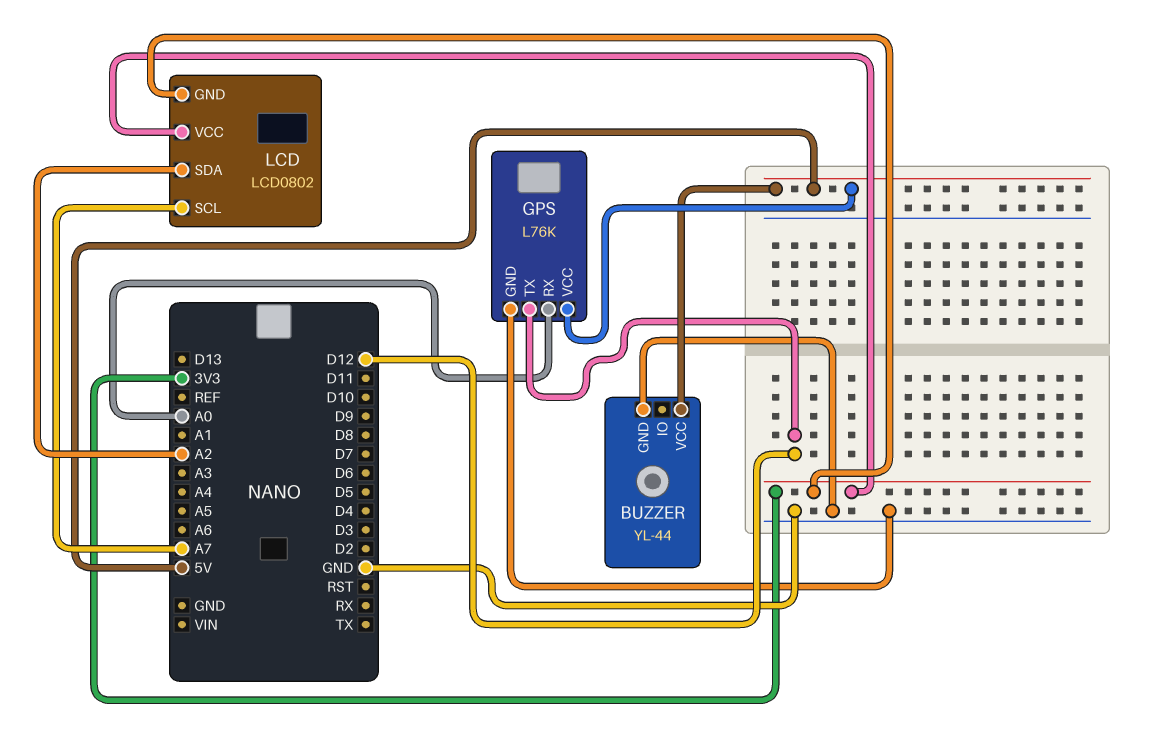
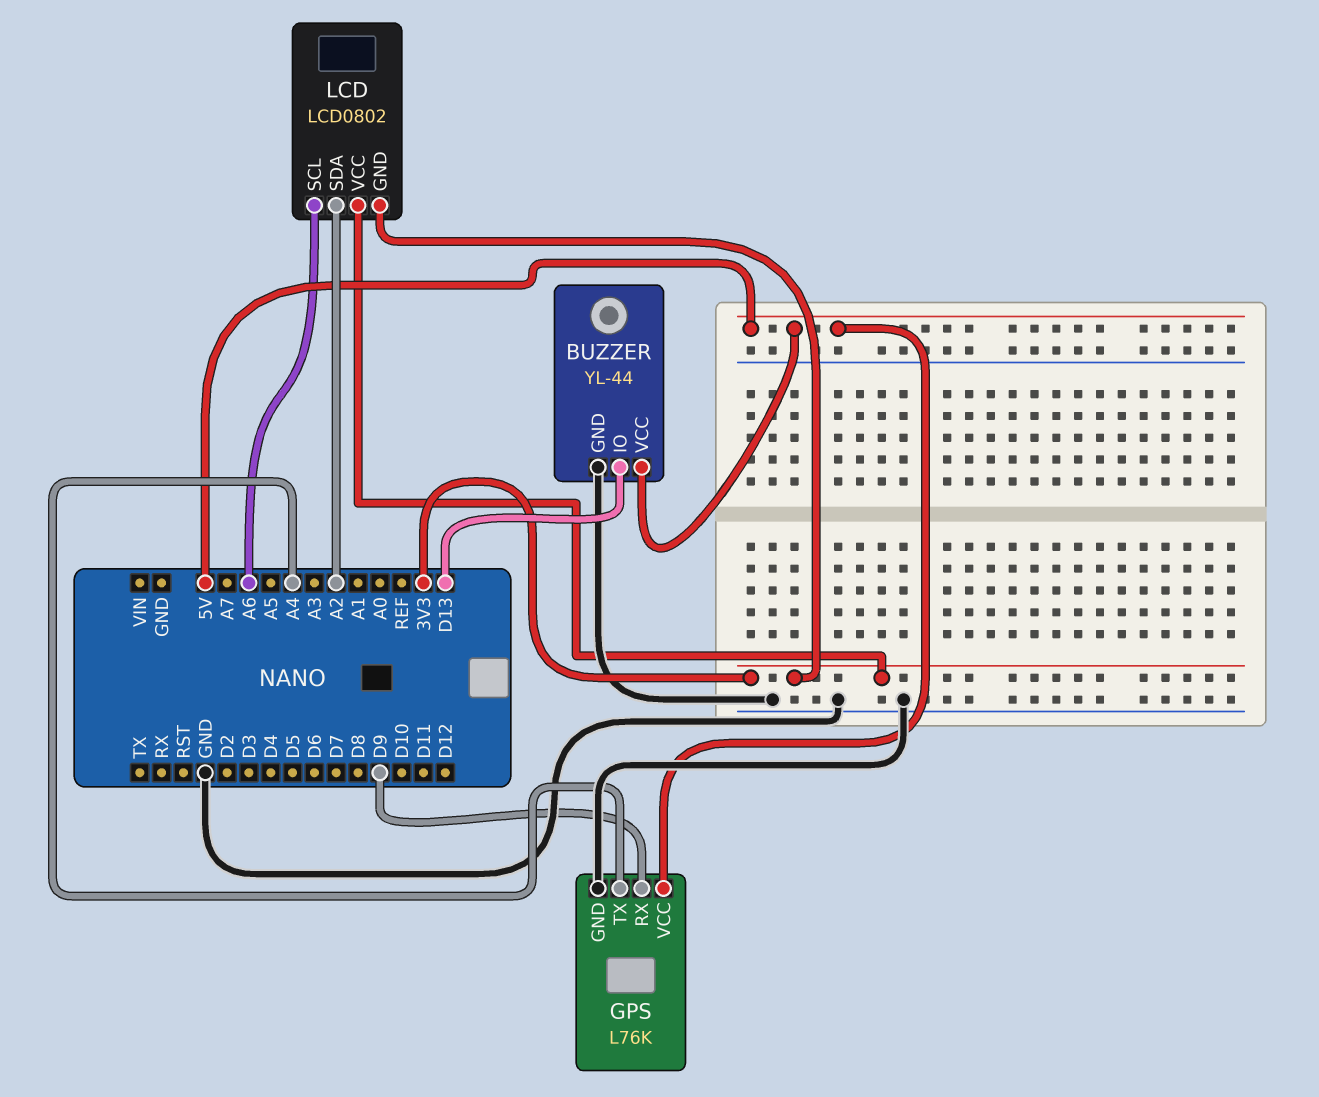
BUZZER pin IO: none -> D13
GPS pin RX: A0 -> D9
GPS pin TX: D12 -> A4
LCD pin SCL: A7 -> A6

